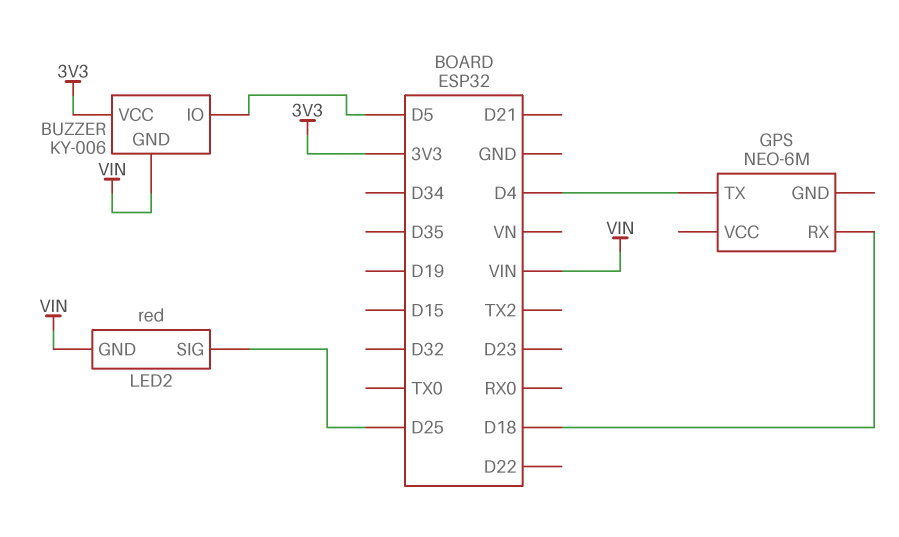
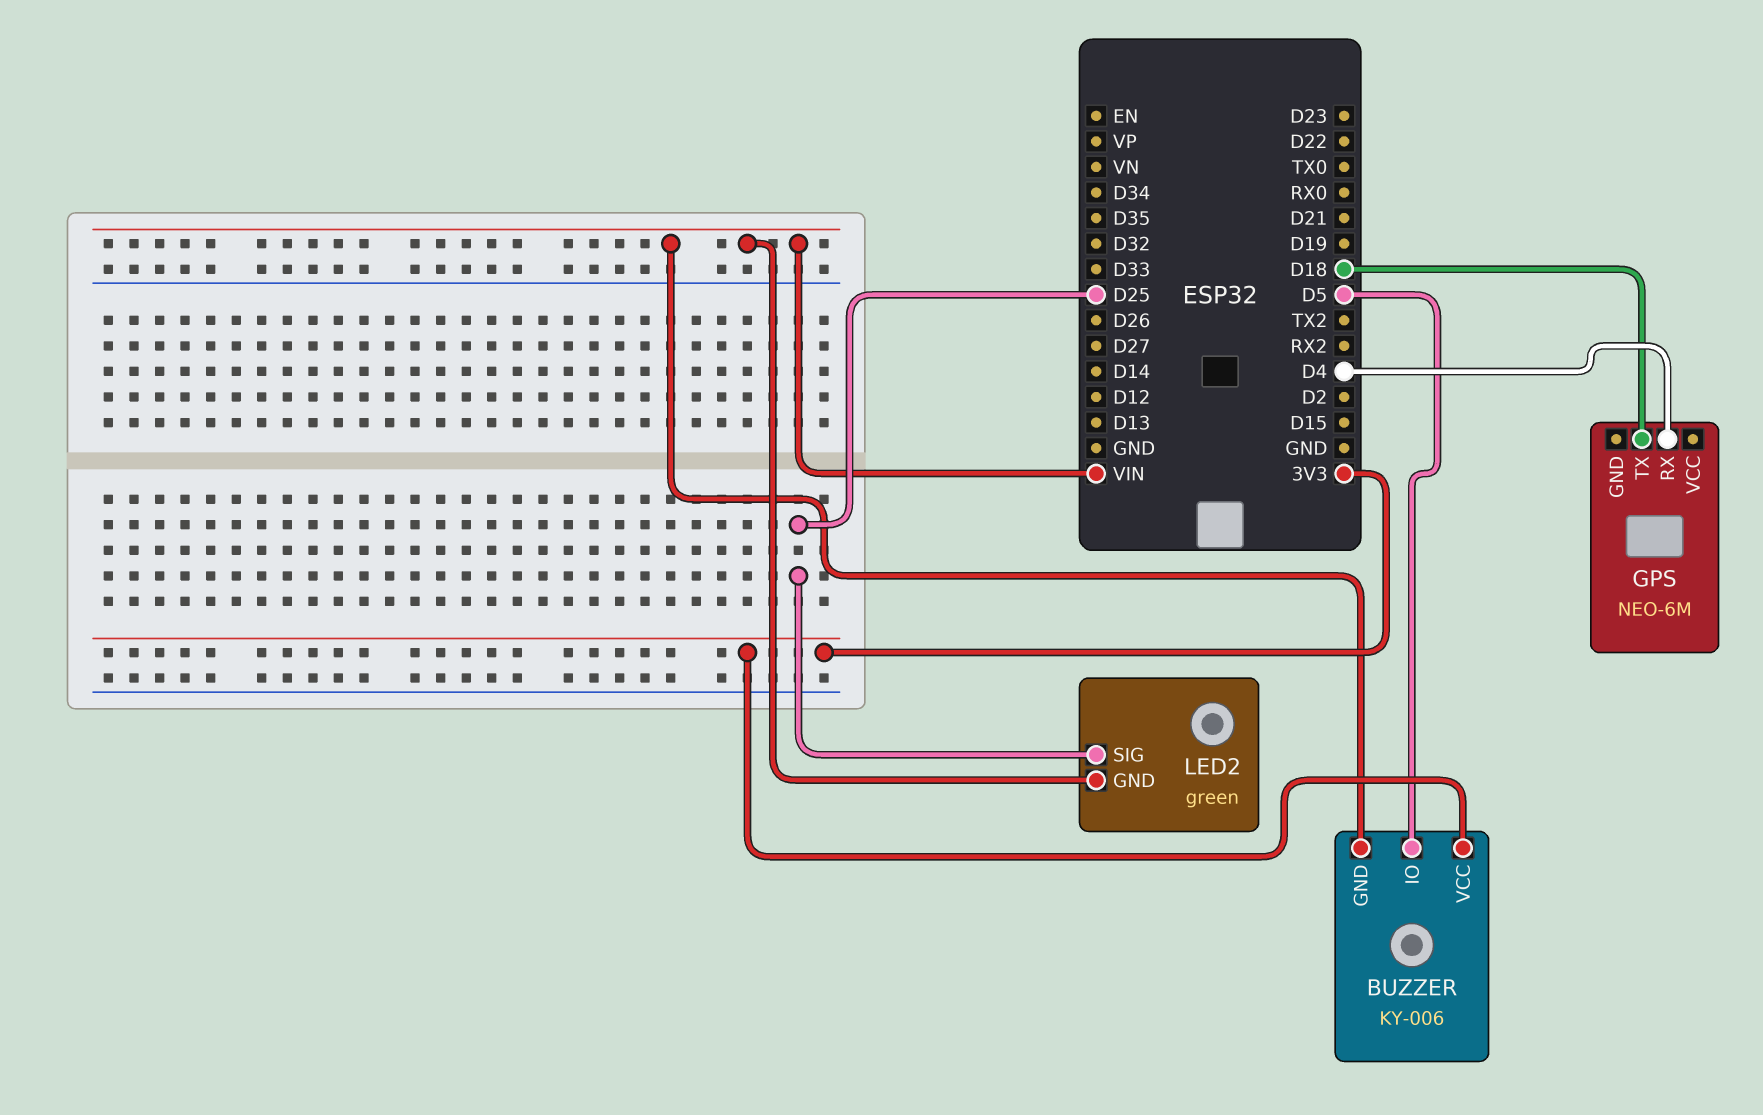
GPS pin RX: D18 -> D4
GPS pin TX: D4 -> D18
LED2: red -> green

